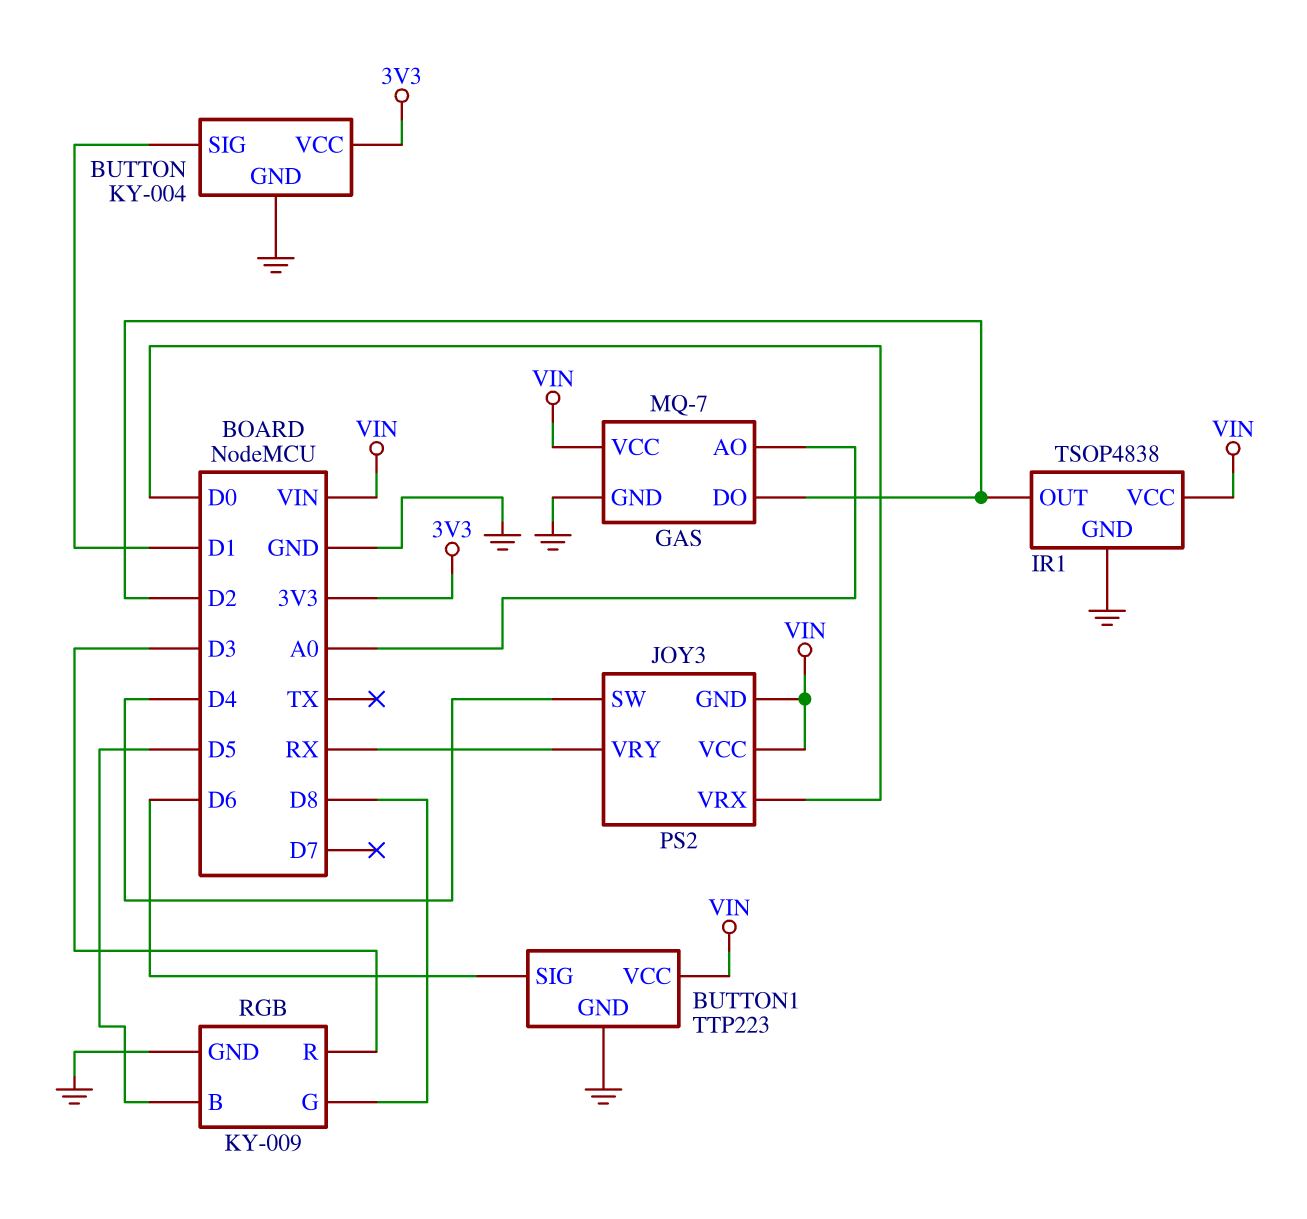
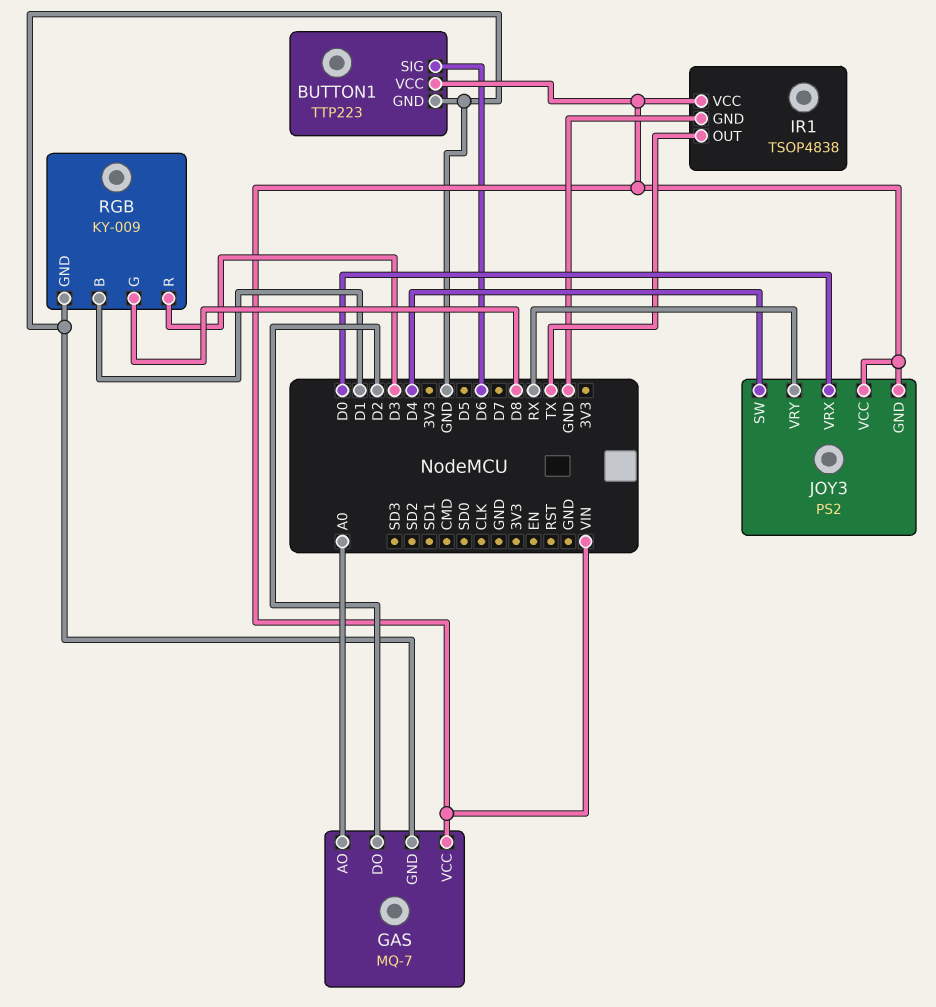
BUTTON: KY-004 -> none
BUTTON pin GND: GND -> none
BUTTON pin SIG: D1 -> none
BUTTON pin VCC: 3V3 -> none
IR1 pin OUT: D2 -> TX
RGB pin B: D5 -> D1

